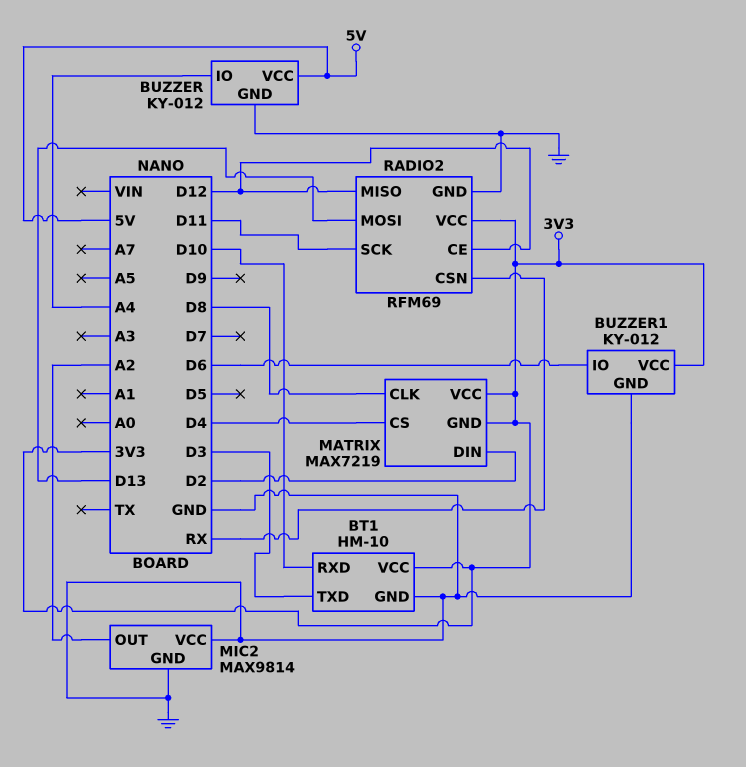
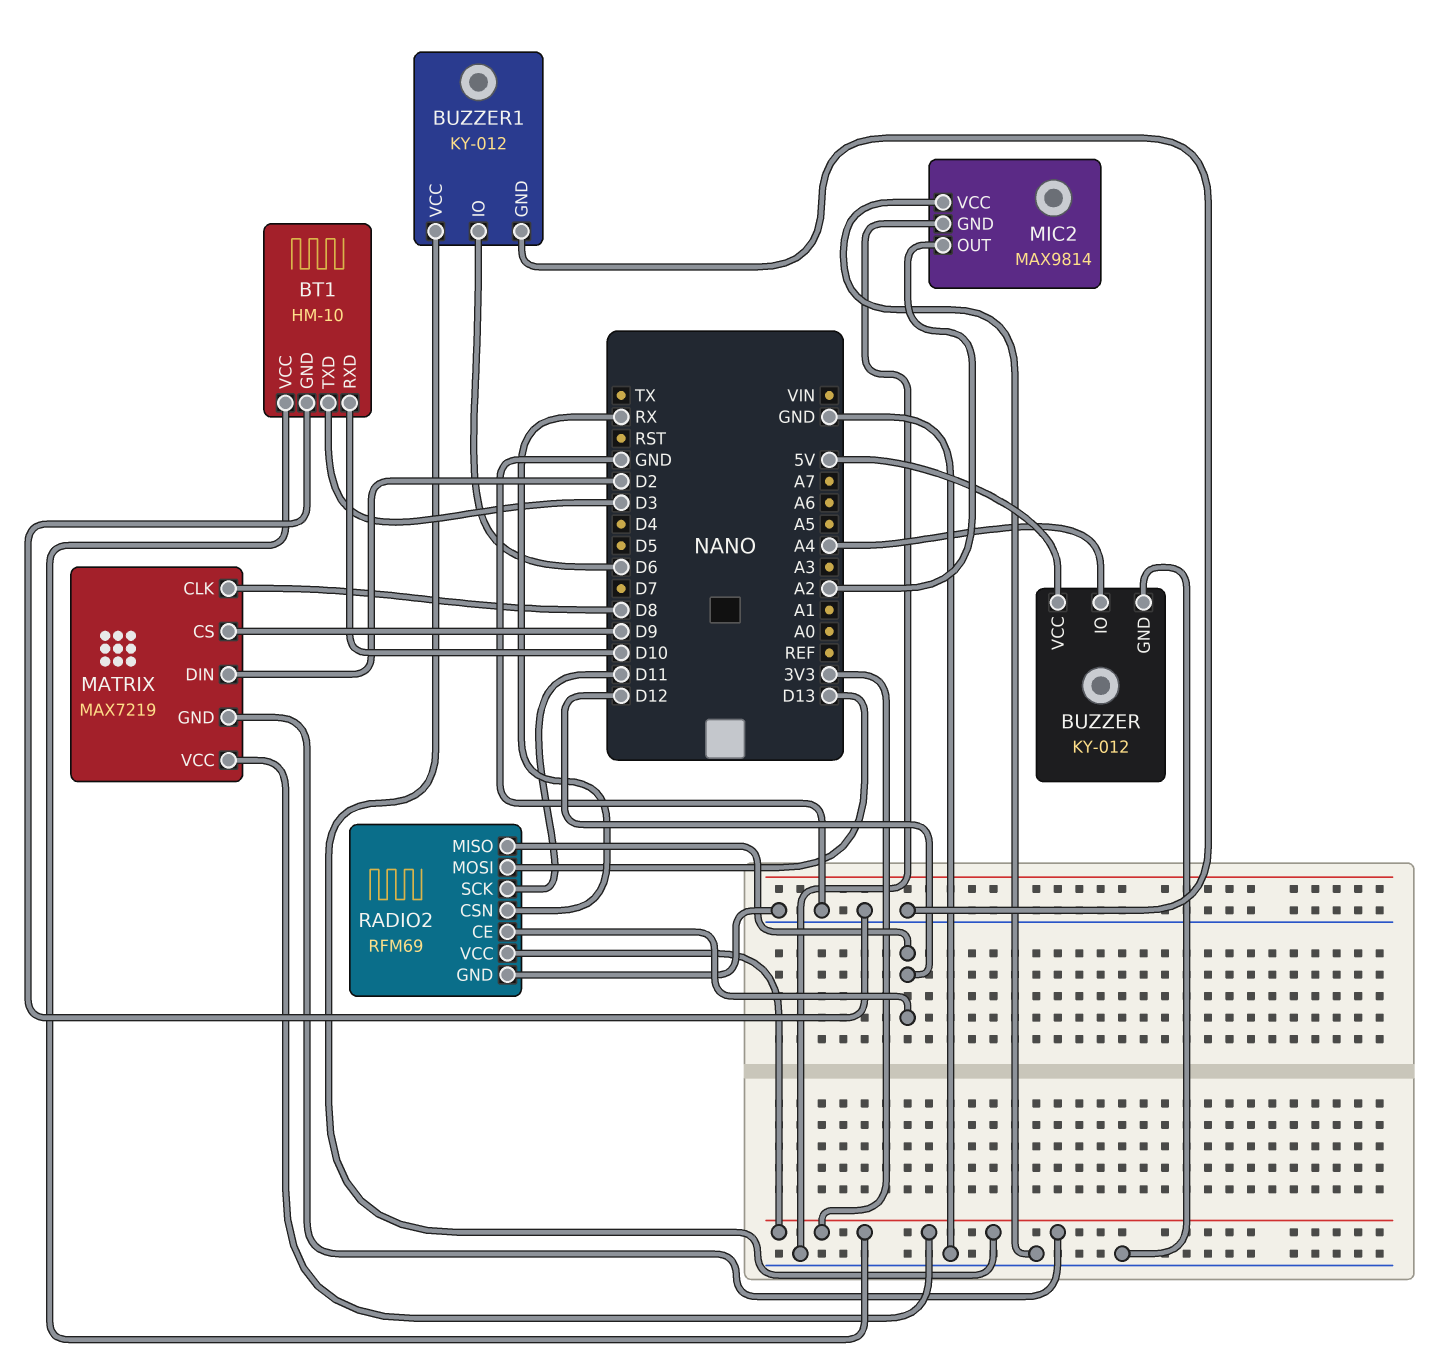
MATRIX pin CS: D4 -> D9

